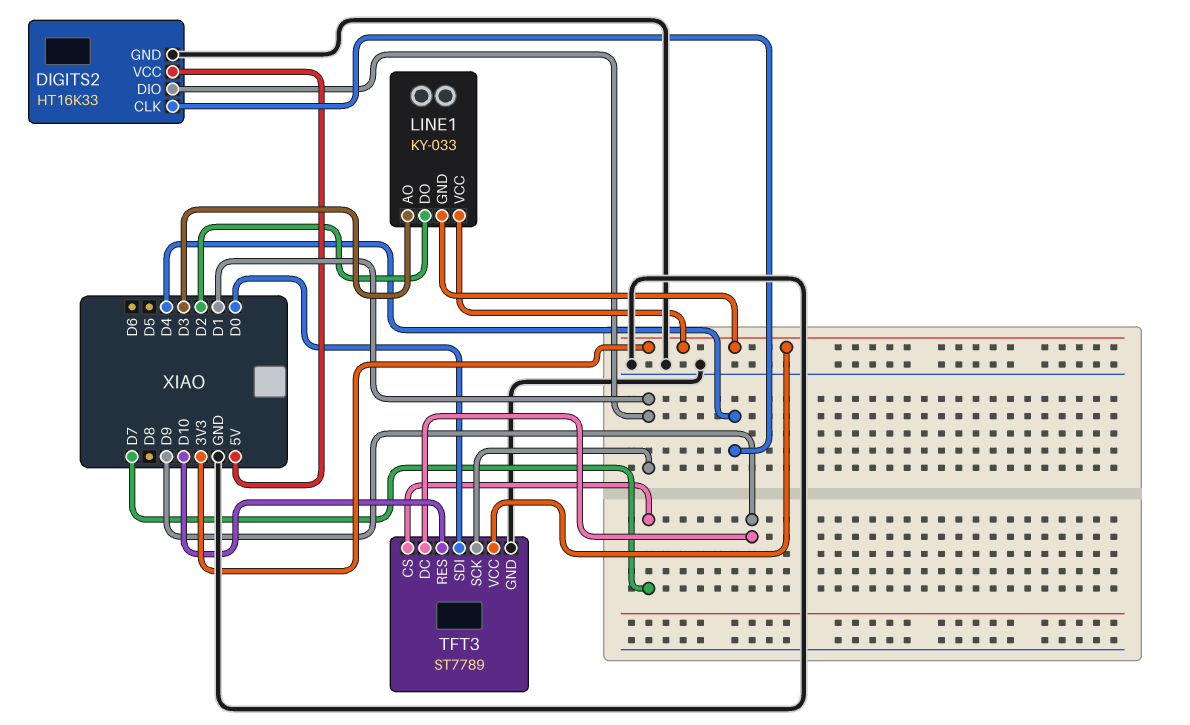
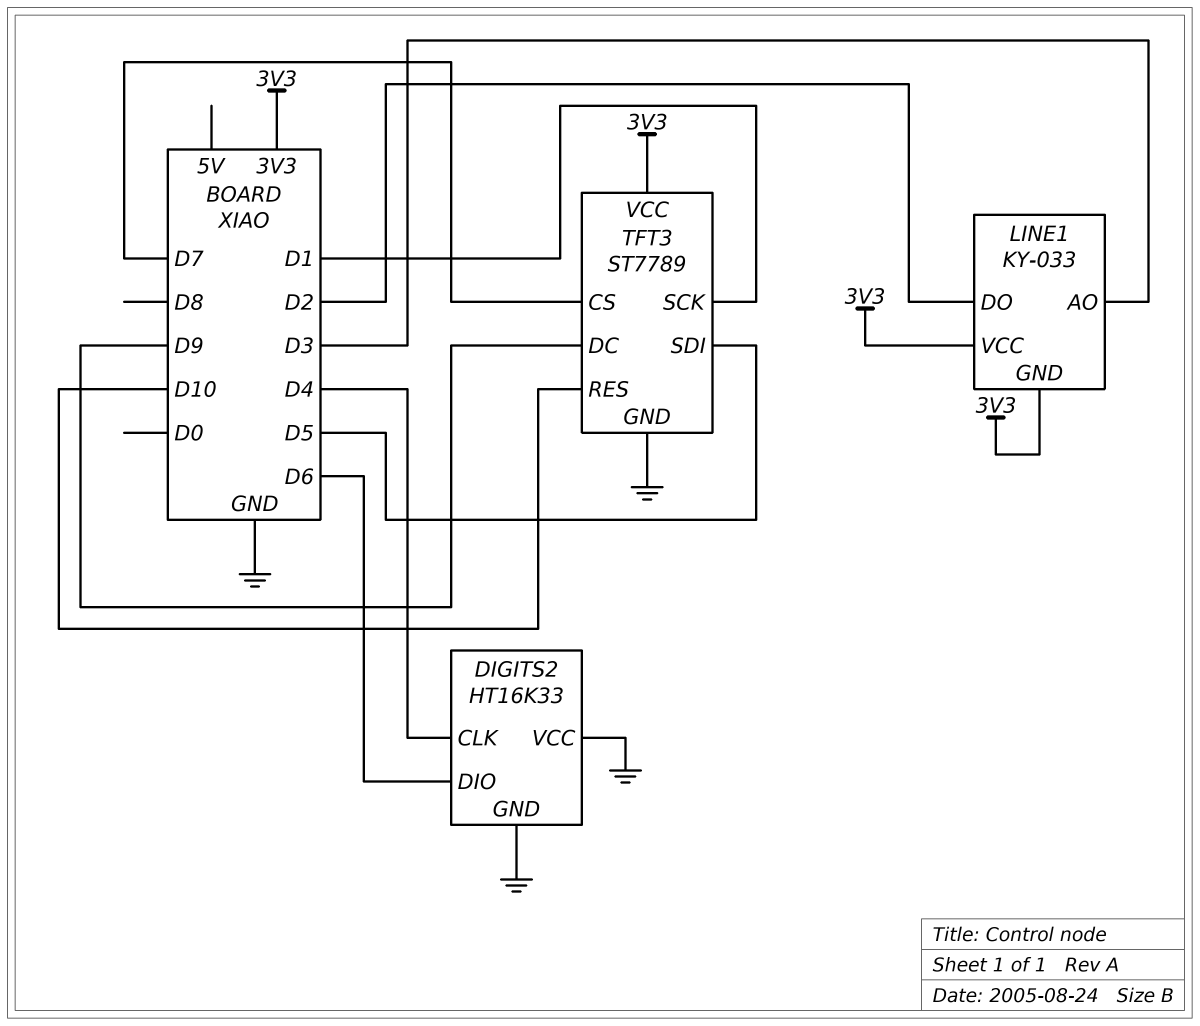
DIGITS2 pin DIO: D1 -> D6
DIGITS2 pin VCC: 5V -> GND
TFT3 pin SDI: D0 -> D5

